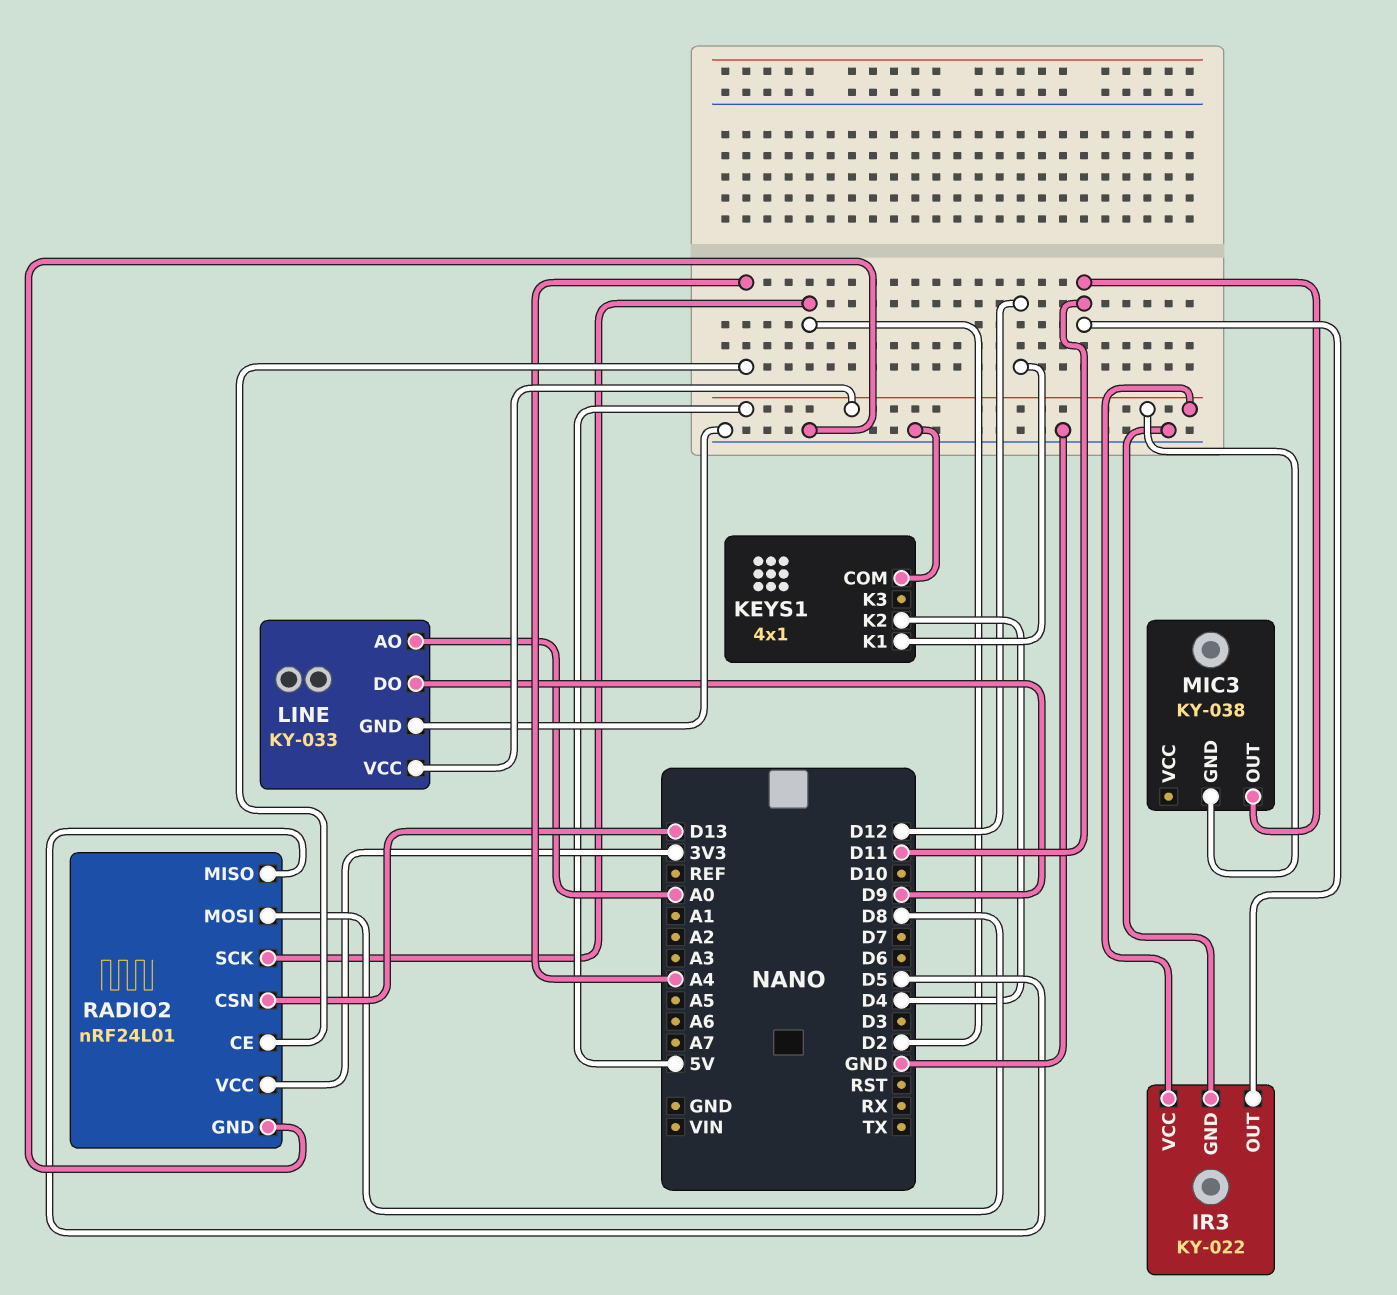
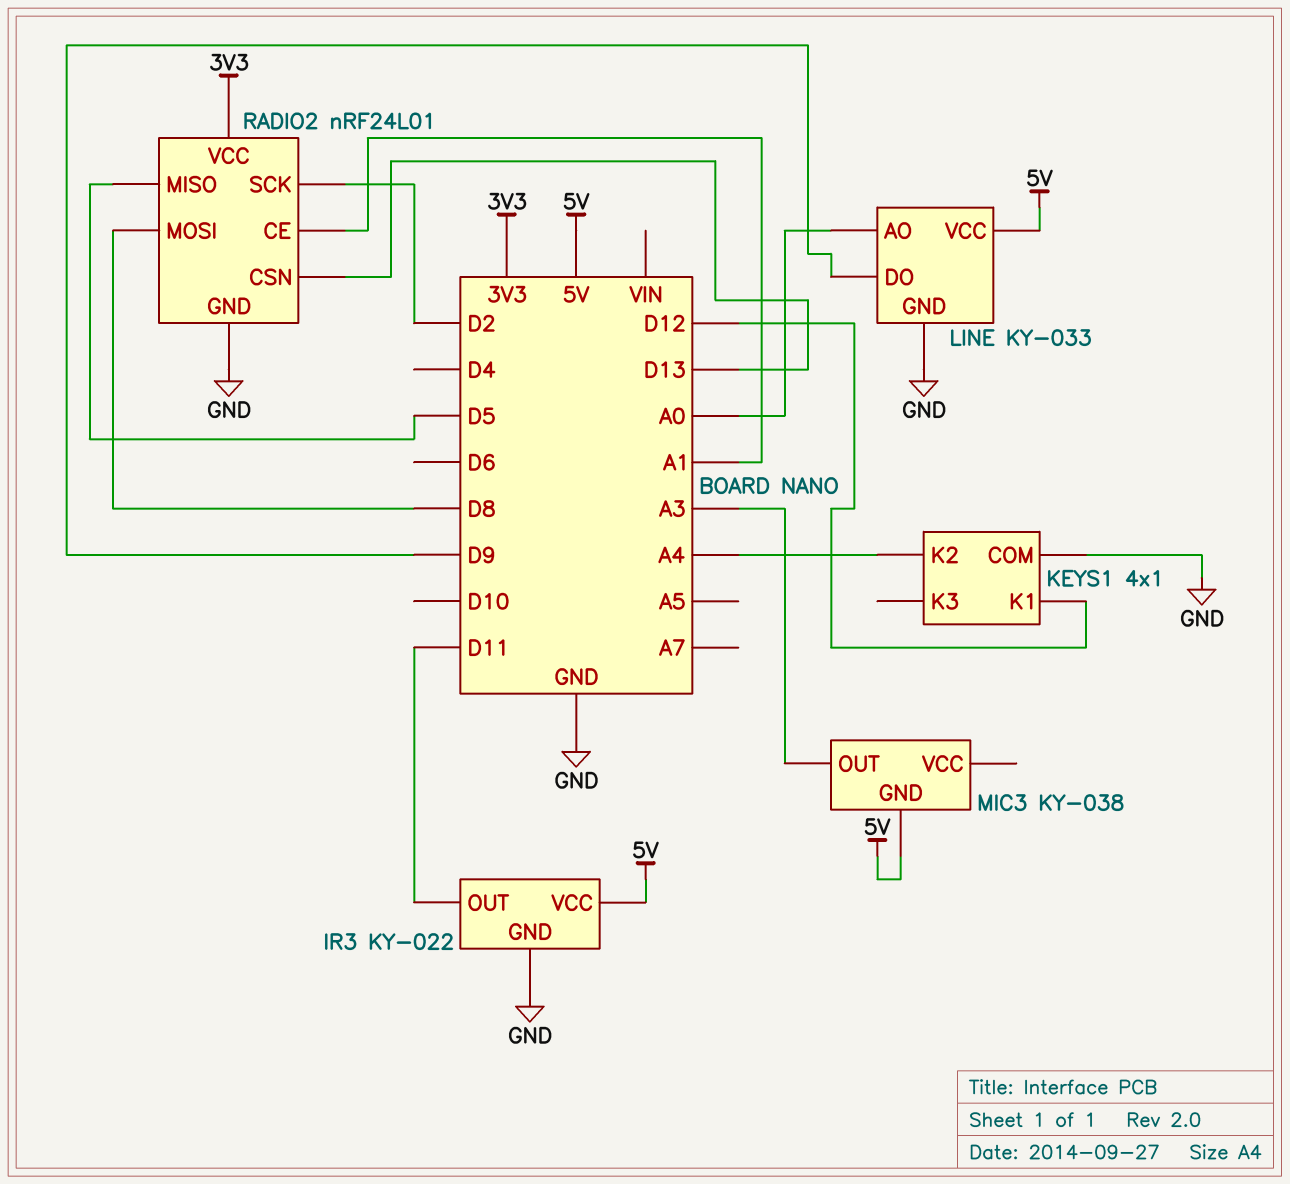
KEYS1 pin K2: D4 -> A4
MIC3 pin OUT: D11 -> A3
RADIO2 pin CE: A4 -> A1

